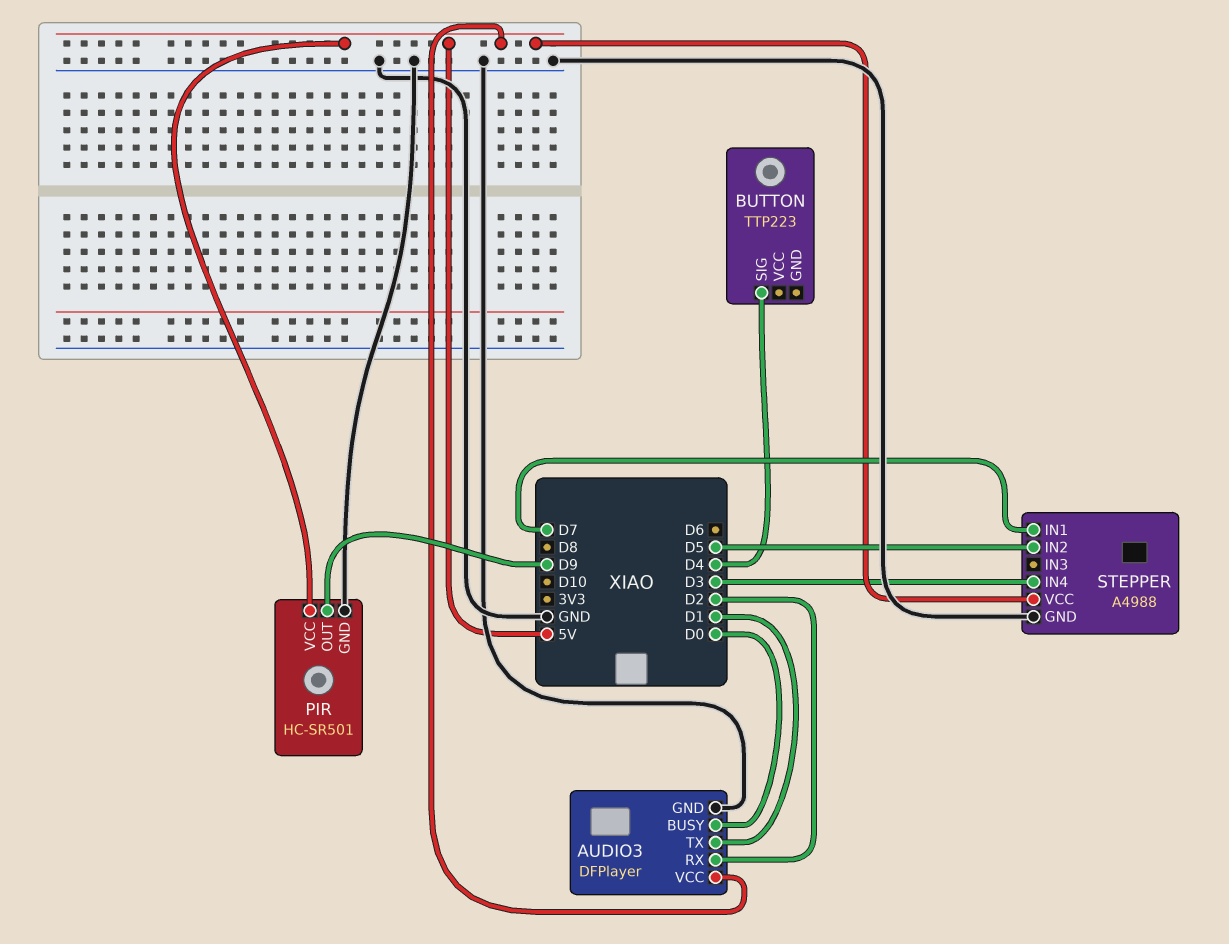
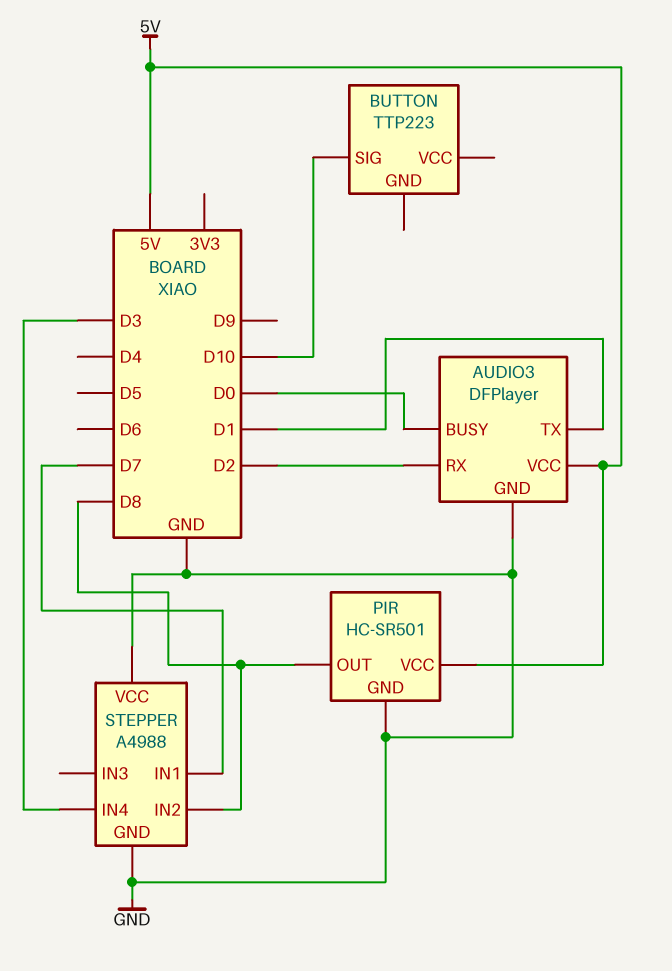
BUTTON pin SIG: D4 -> D10
PIR pin OUT: D9 -> D8
STEPPER pin IN2: D5 -> D8
STEPPER pin VCC: 5V -> GND

